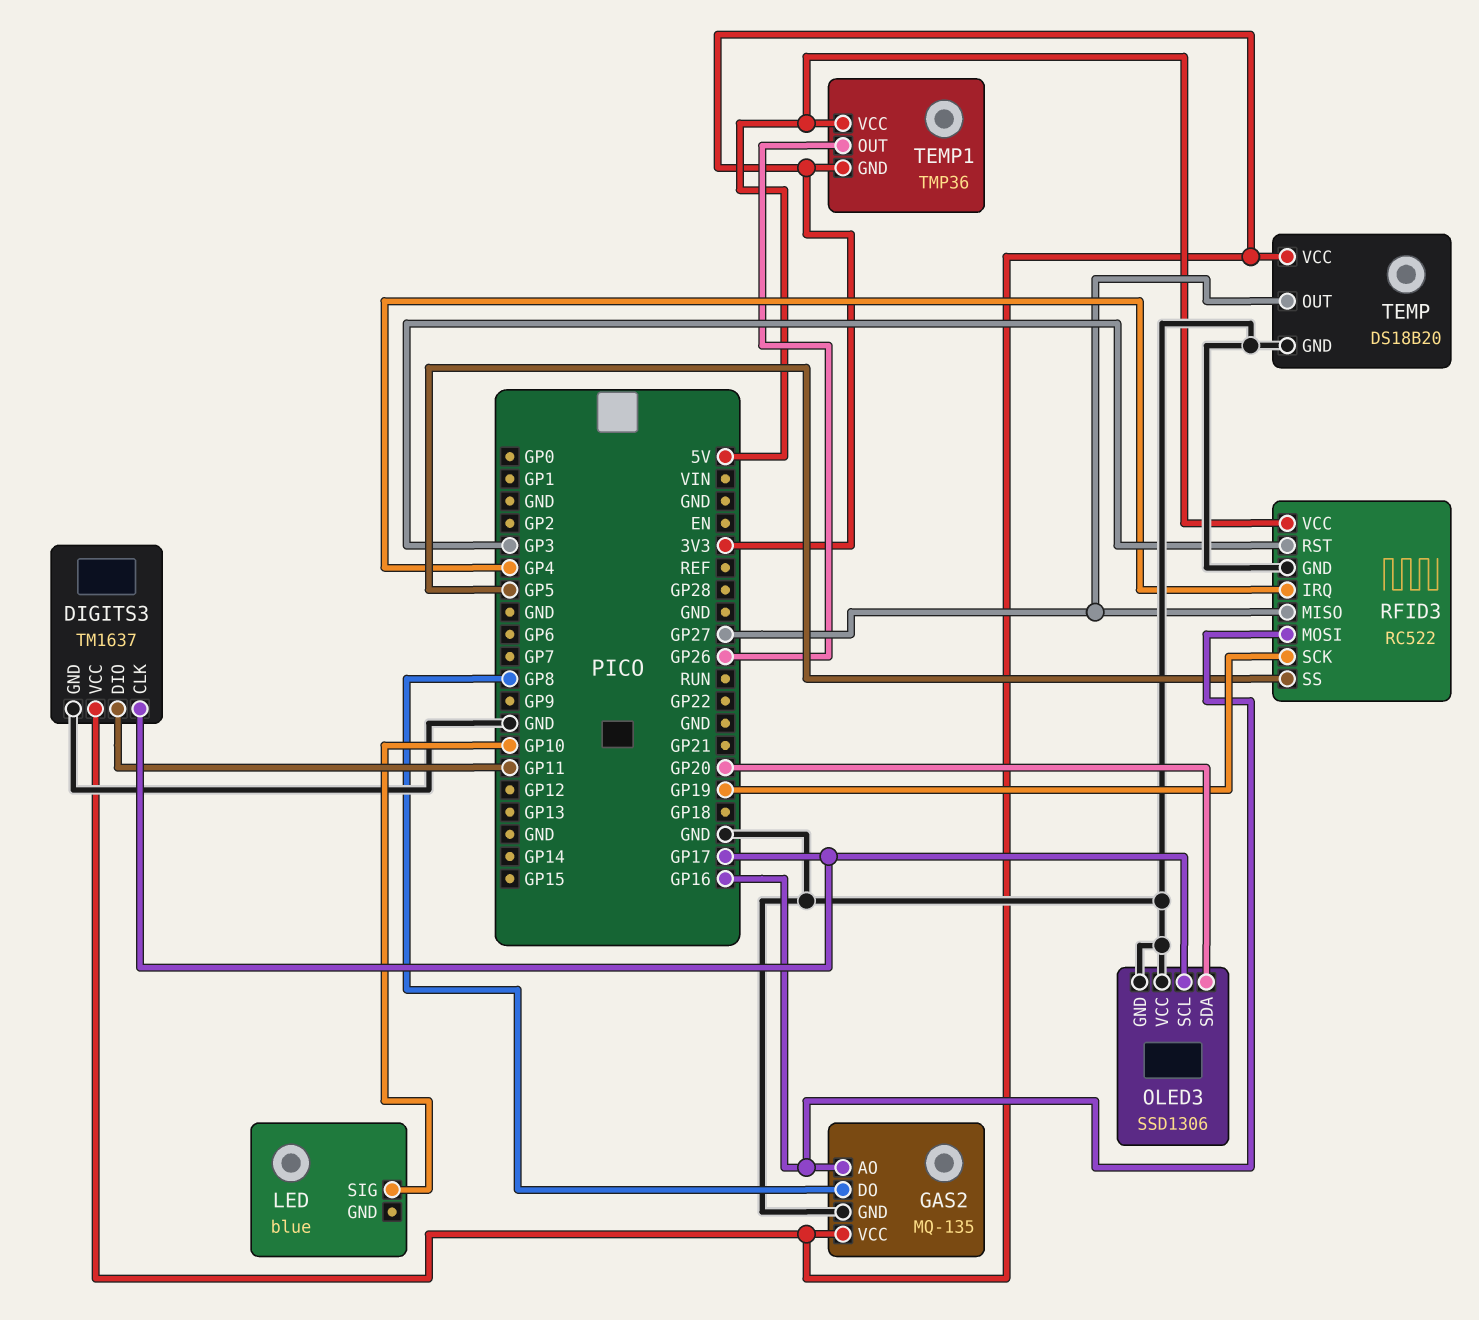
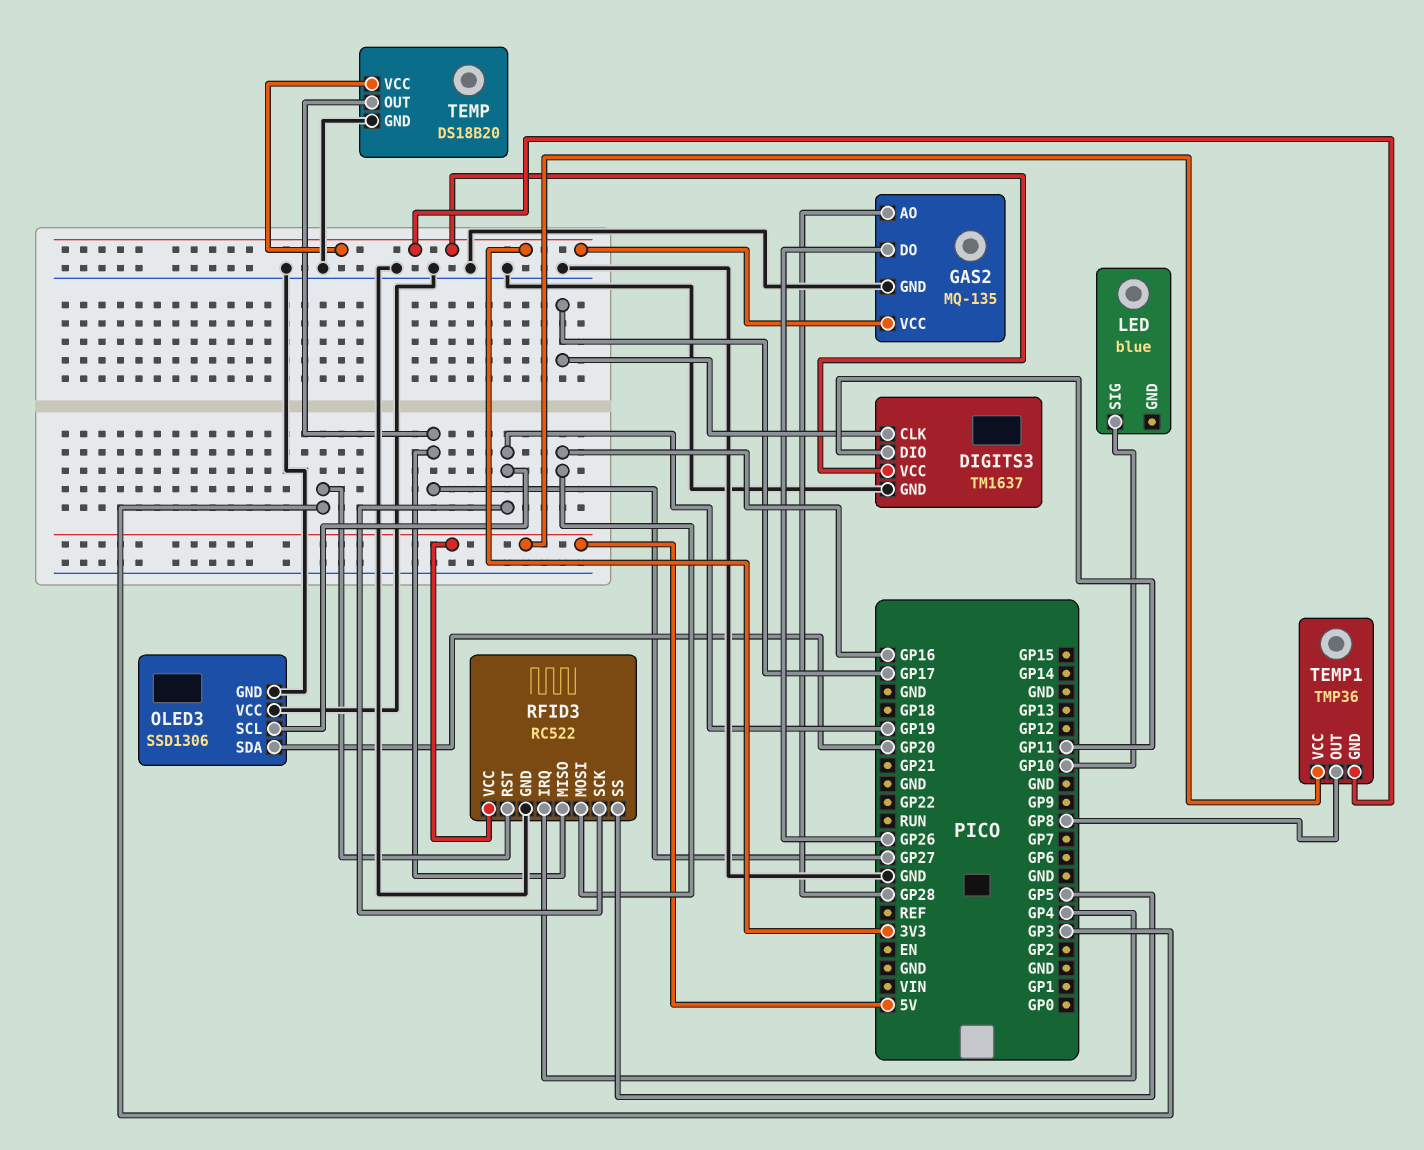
GAS2 pin AO: GP16 -> GP28
GAS2 pin DO: GP8 -> GP26
OLED3 pin SCL: GP17 -> GP19
TEMP1 pin OUT: GP26 -> GP8

